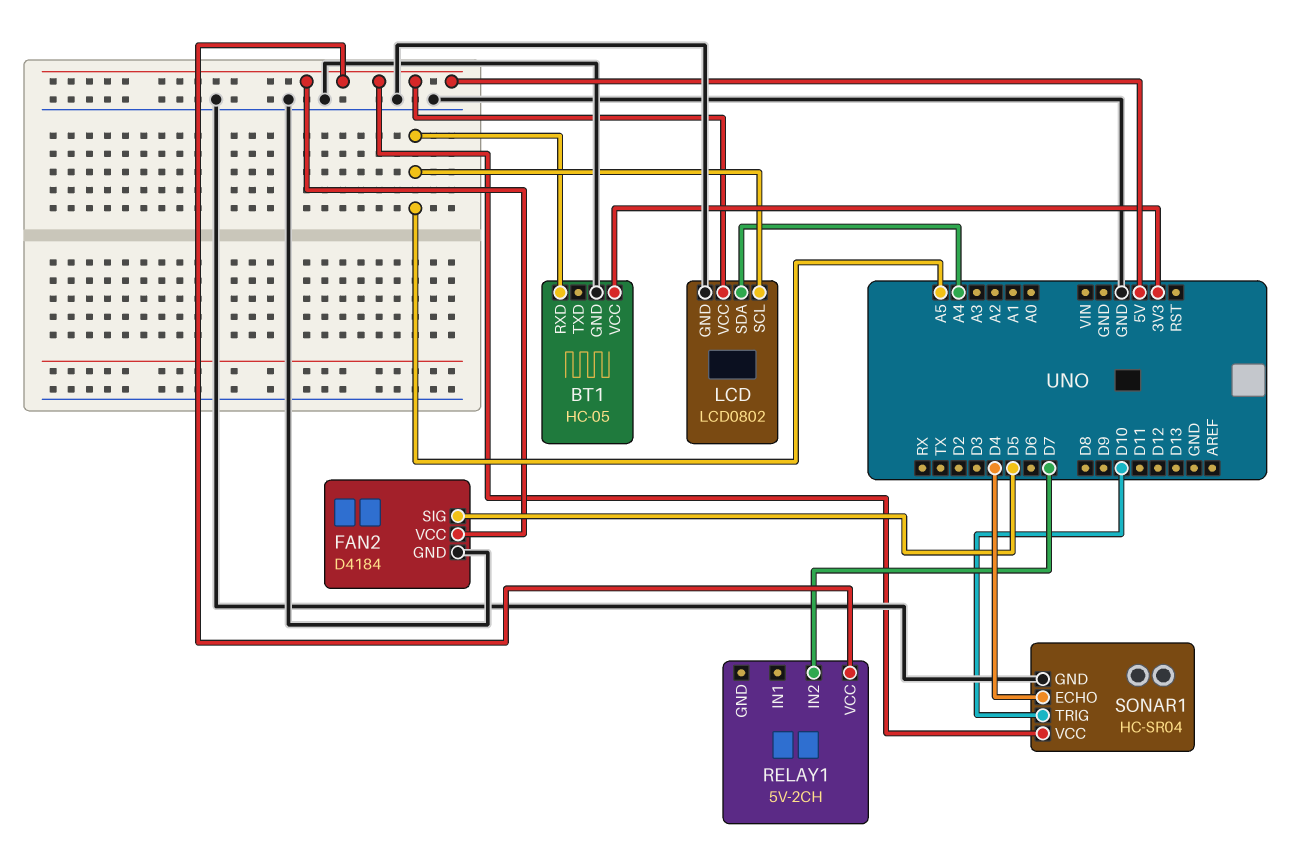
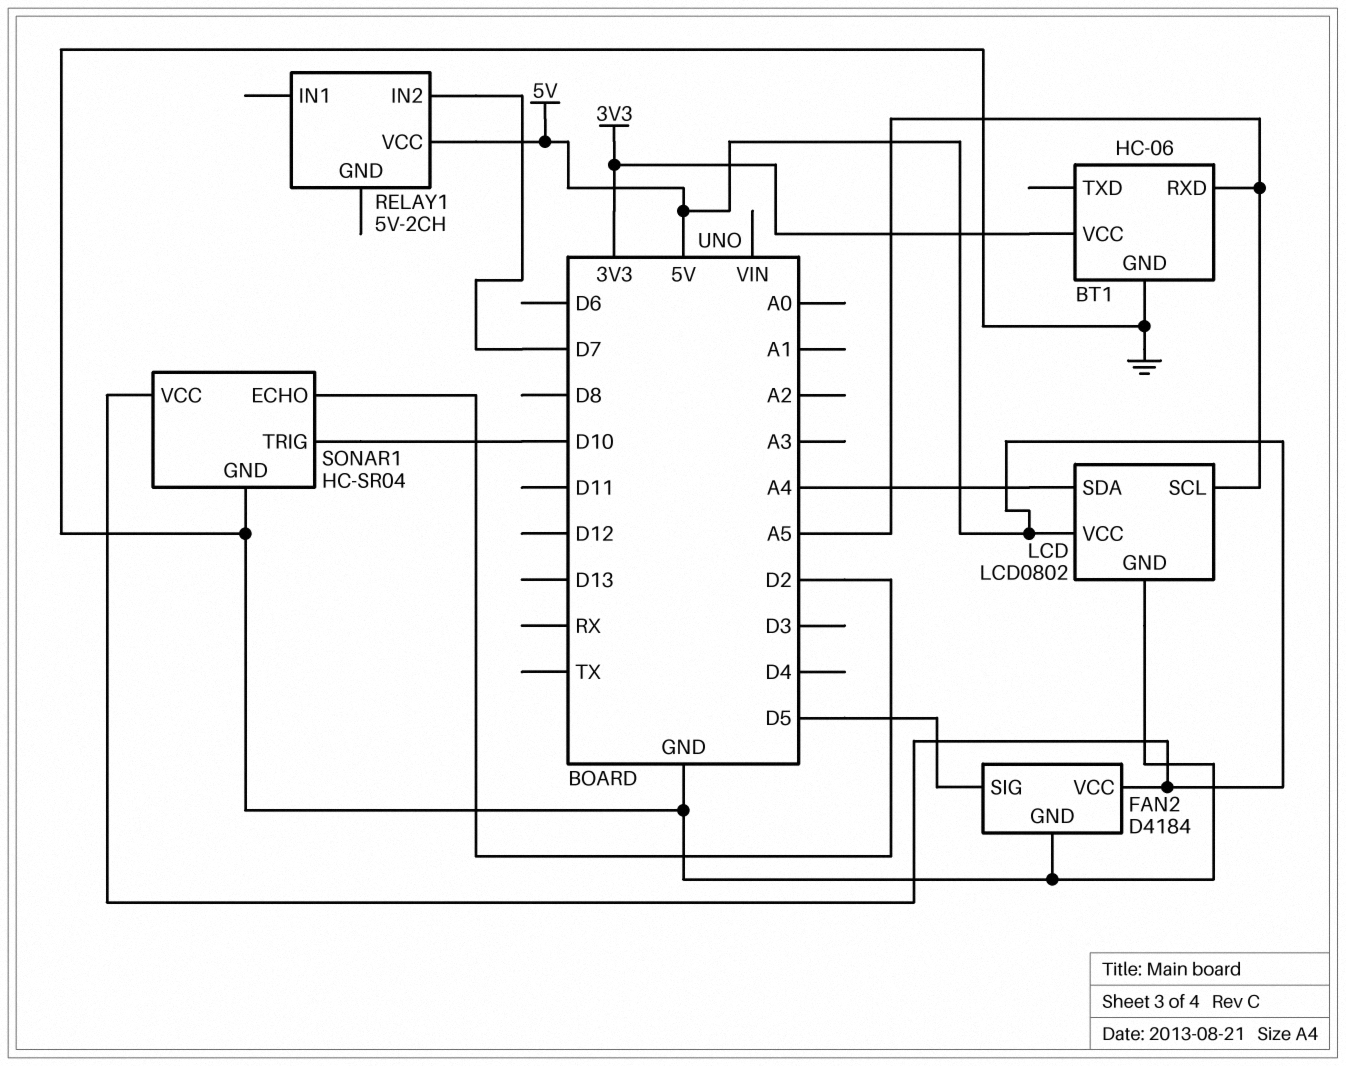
BT1: HC-05 -> HC-06
SONAR1 pin ECHO: D4 -> D2

